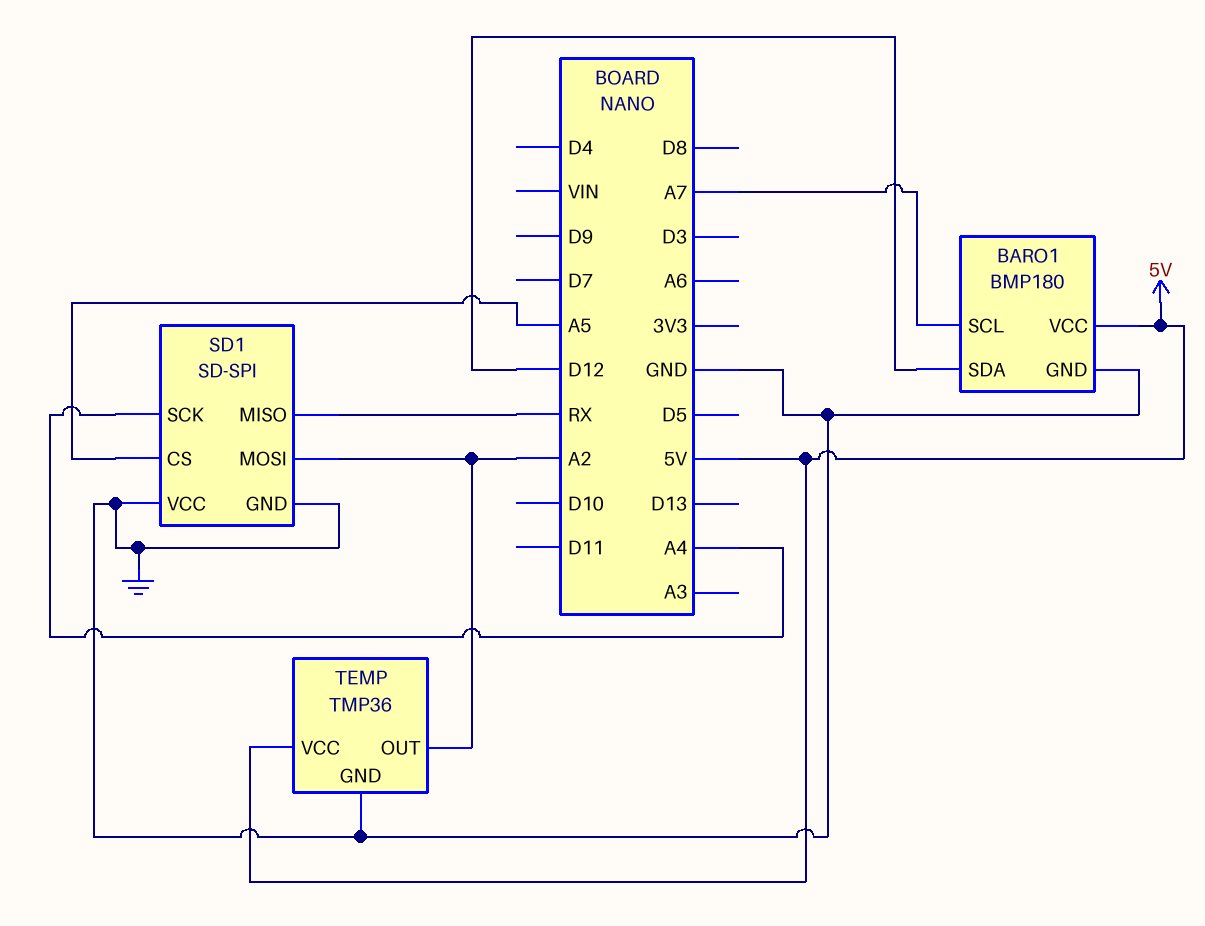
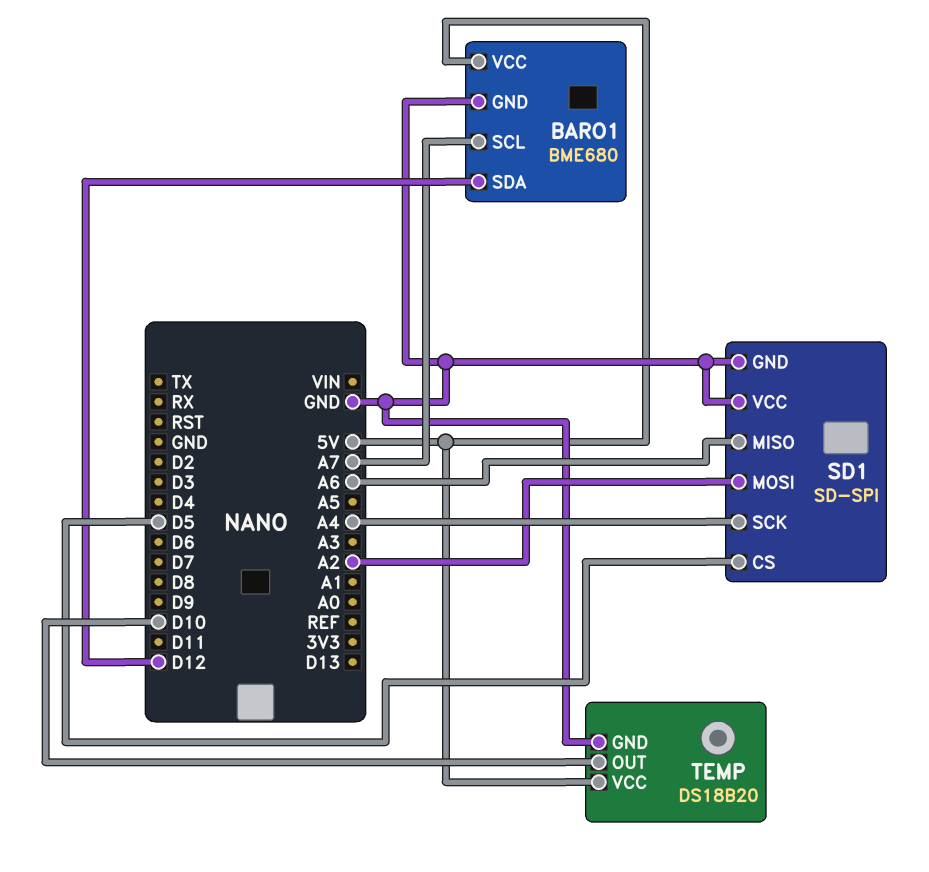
BARO1: BMP180 -> BME680
SD1 pin CS: A5 -> D5
SD1 pin MISO: RX -> A6
TEMP: TMP36 -> DS18B20
TEMP pin OUT: A2 -> D10

